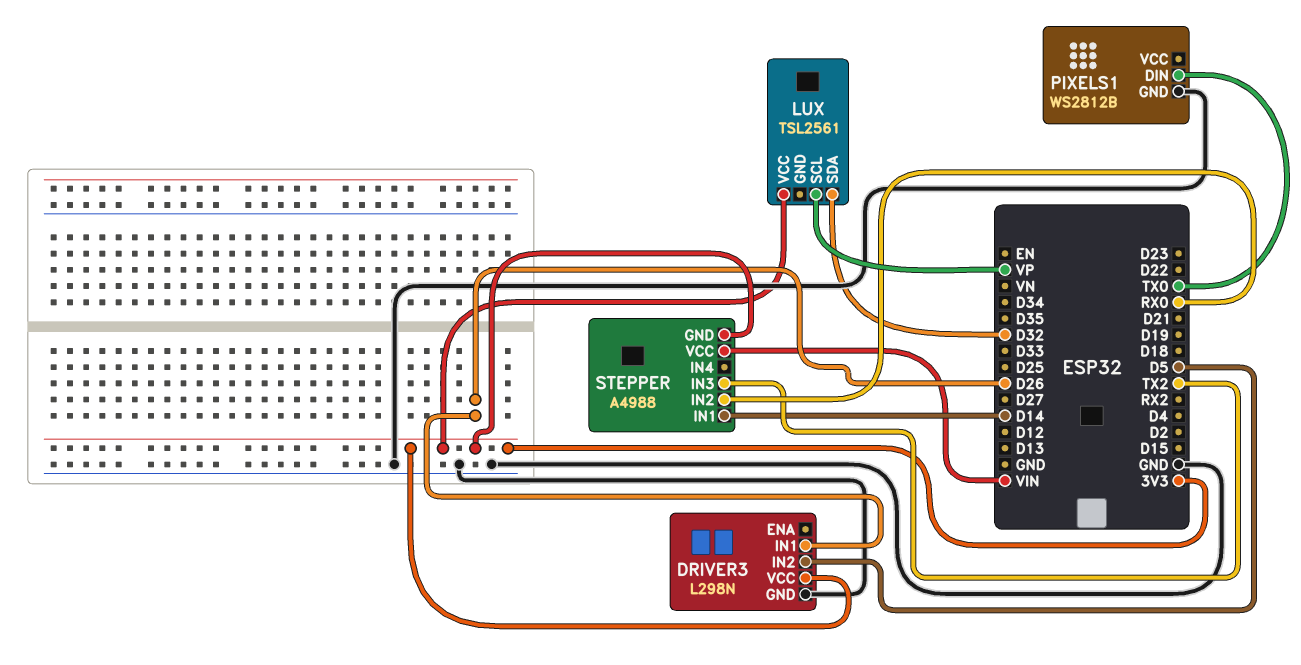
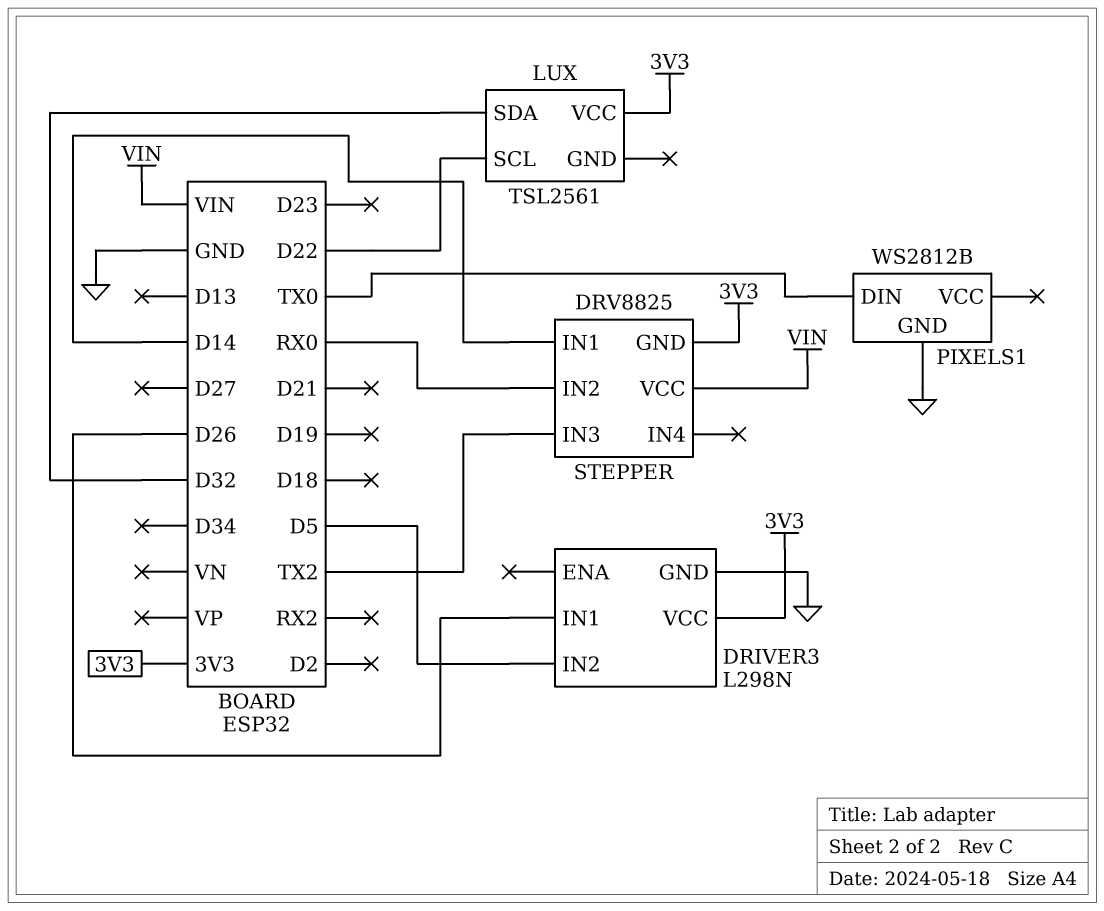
LUX pin SCL: VP -> D22
STEPPER: A4988 -> DRV8825

